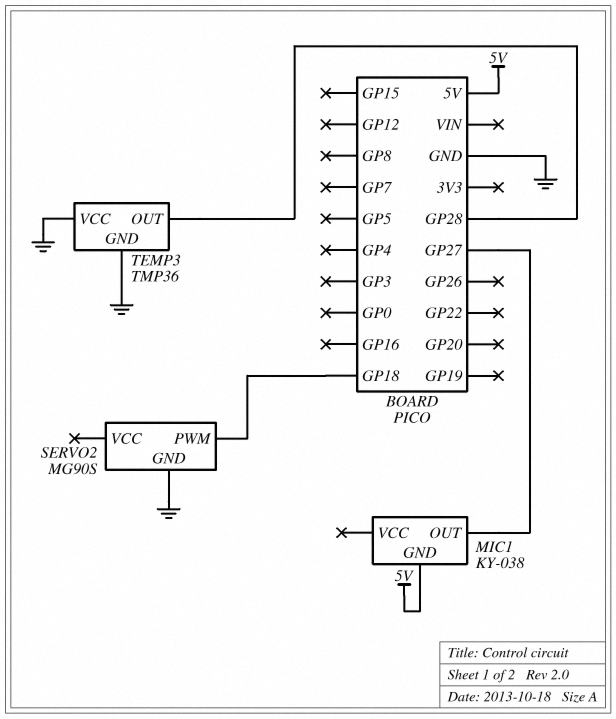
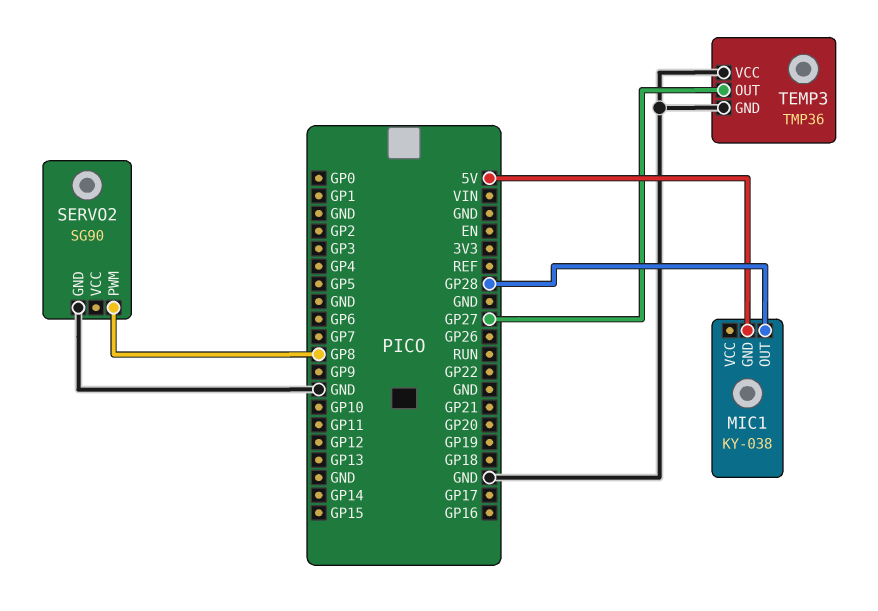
MIC1 pin OUT: GP27 -> GP28
SERVO2: MG90S -> SG90
SERVO2 pin PWM: GP18 -> GP8
TEMP3 pin OUT: GP28 -> GP27

